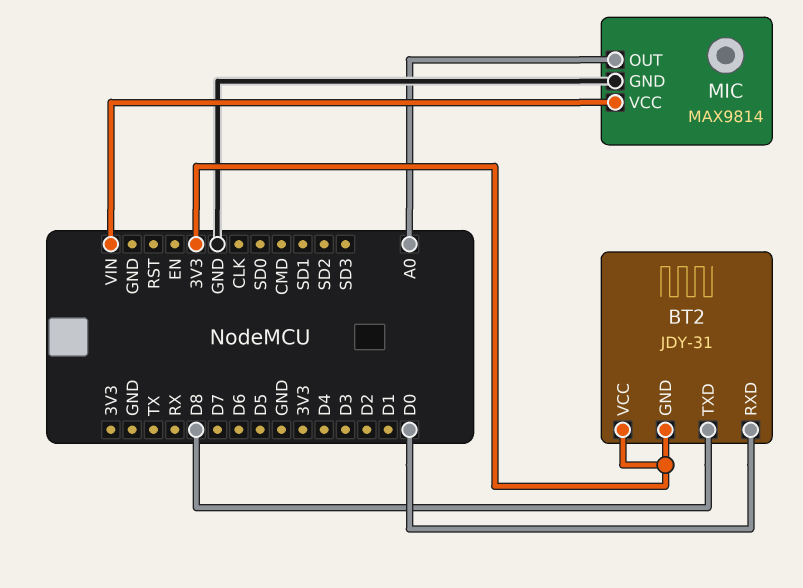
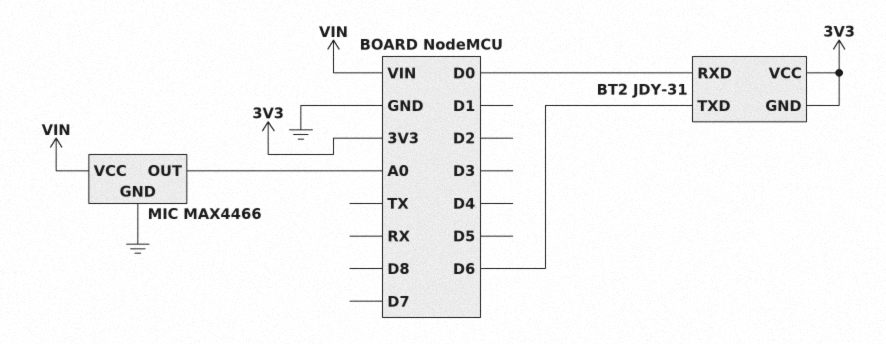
BT2 pin TXD: D8 -> D6
MIC: MAX9814 -> MAX4466

